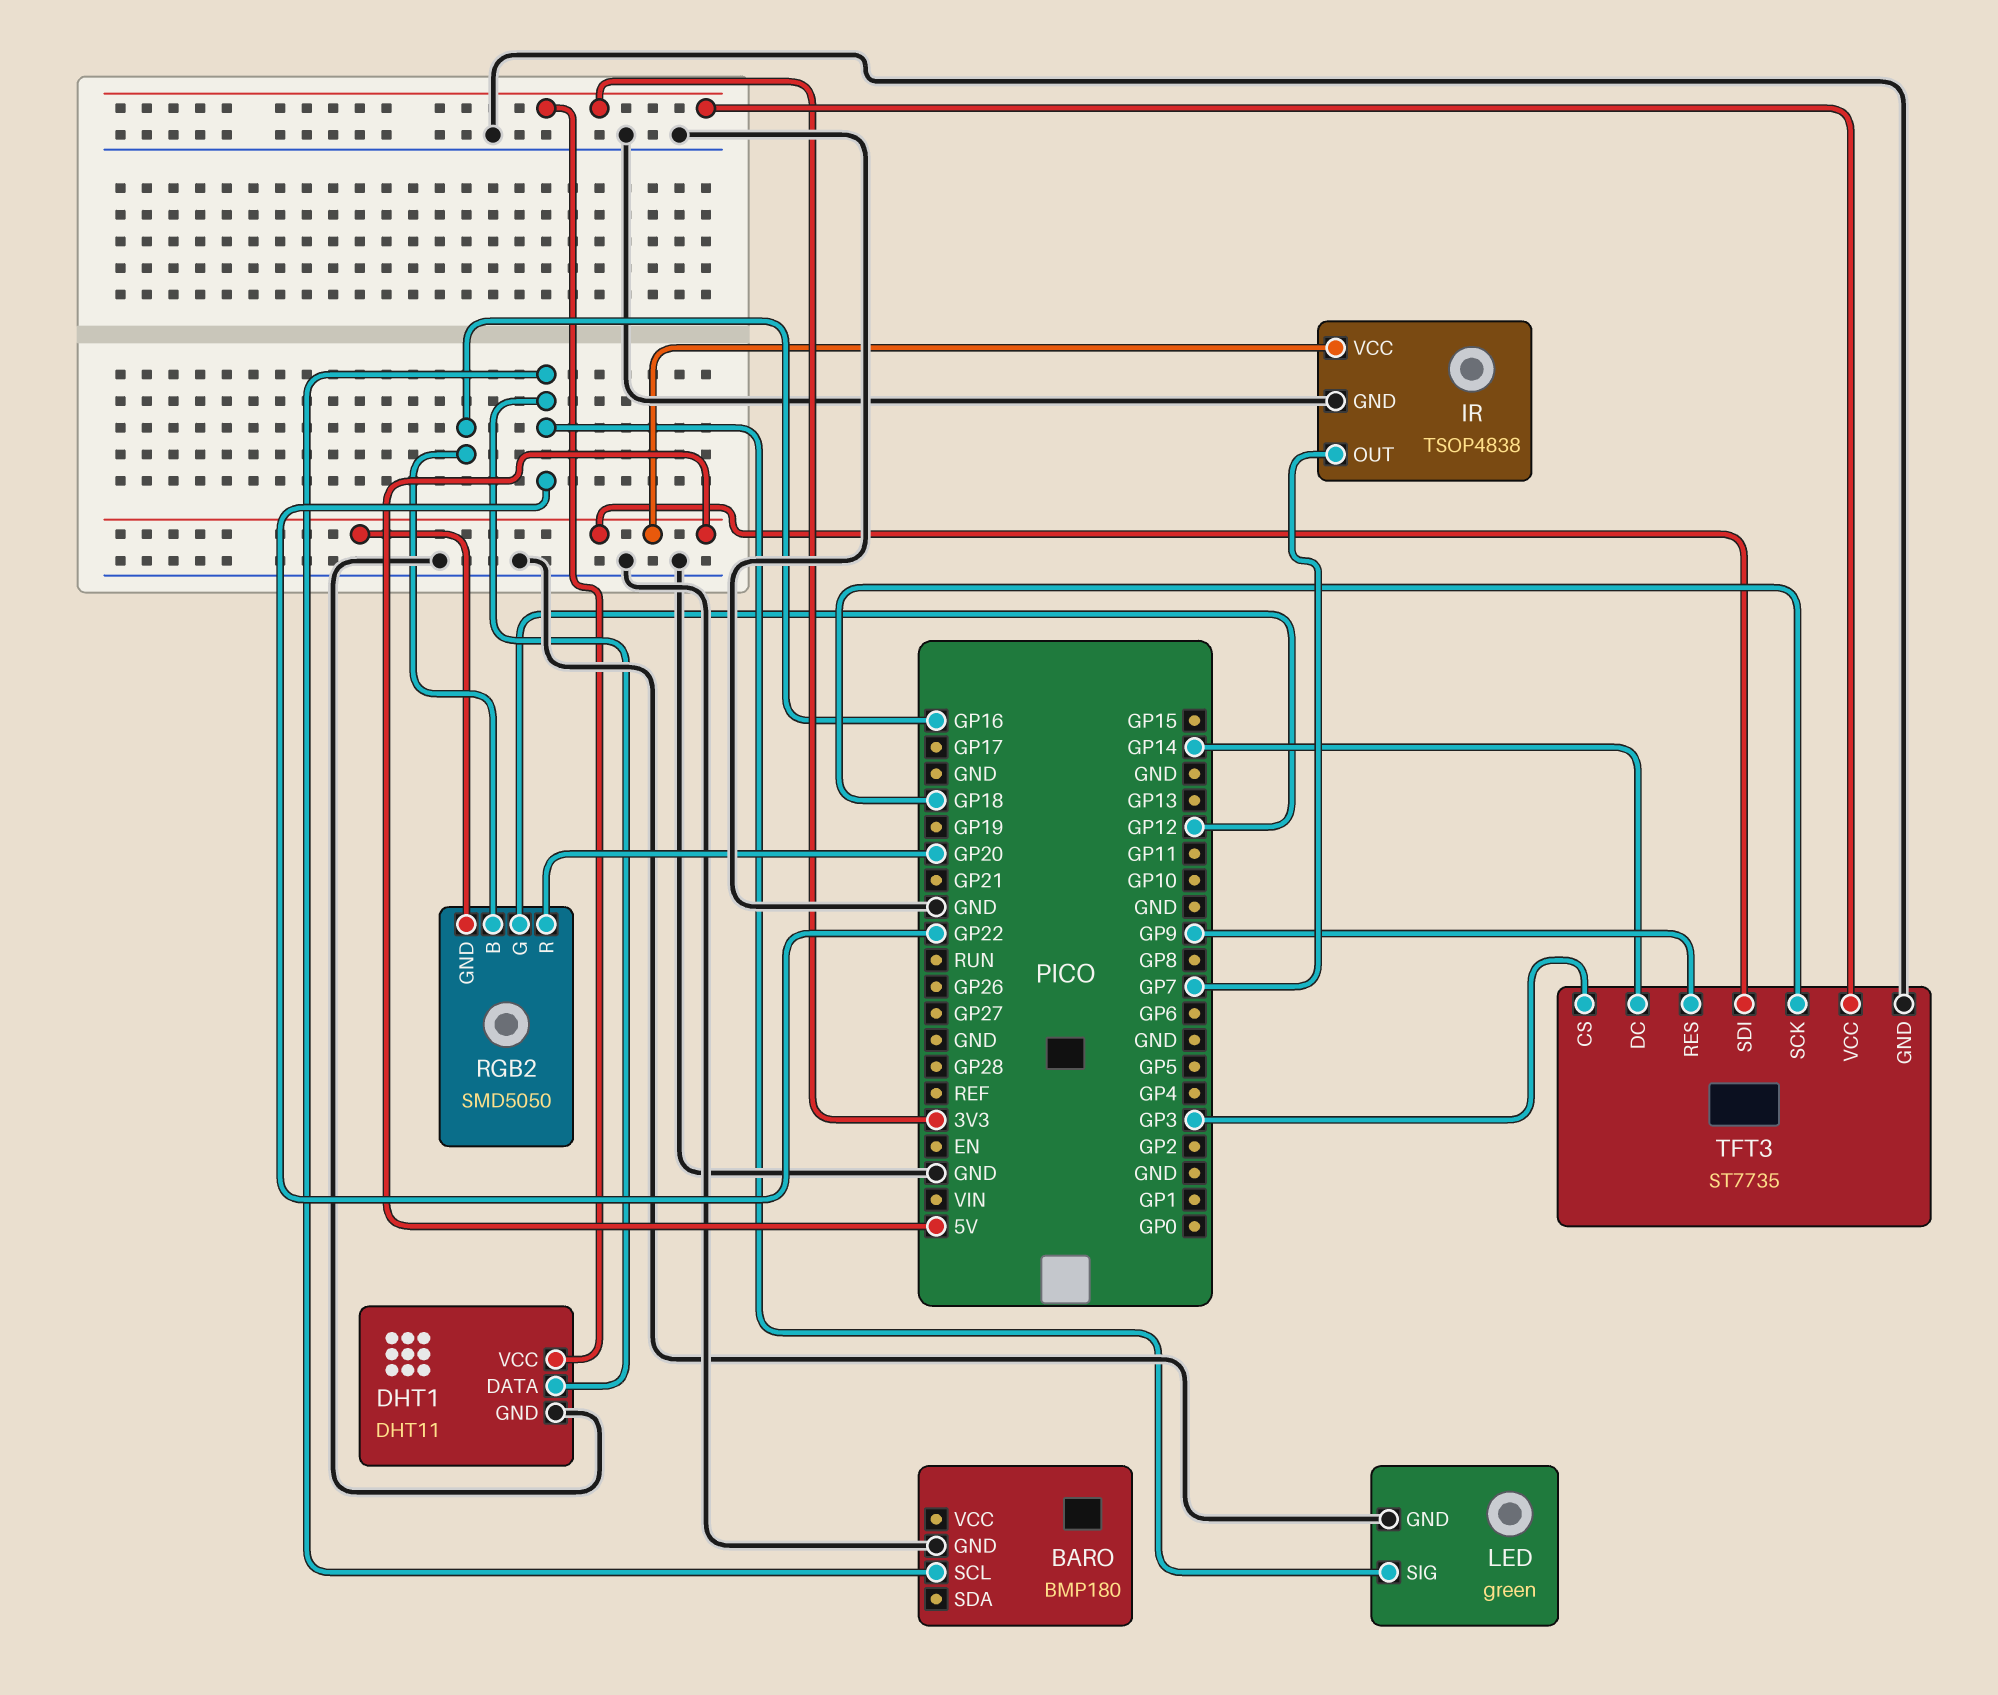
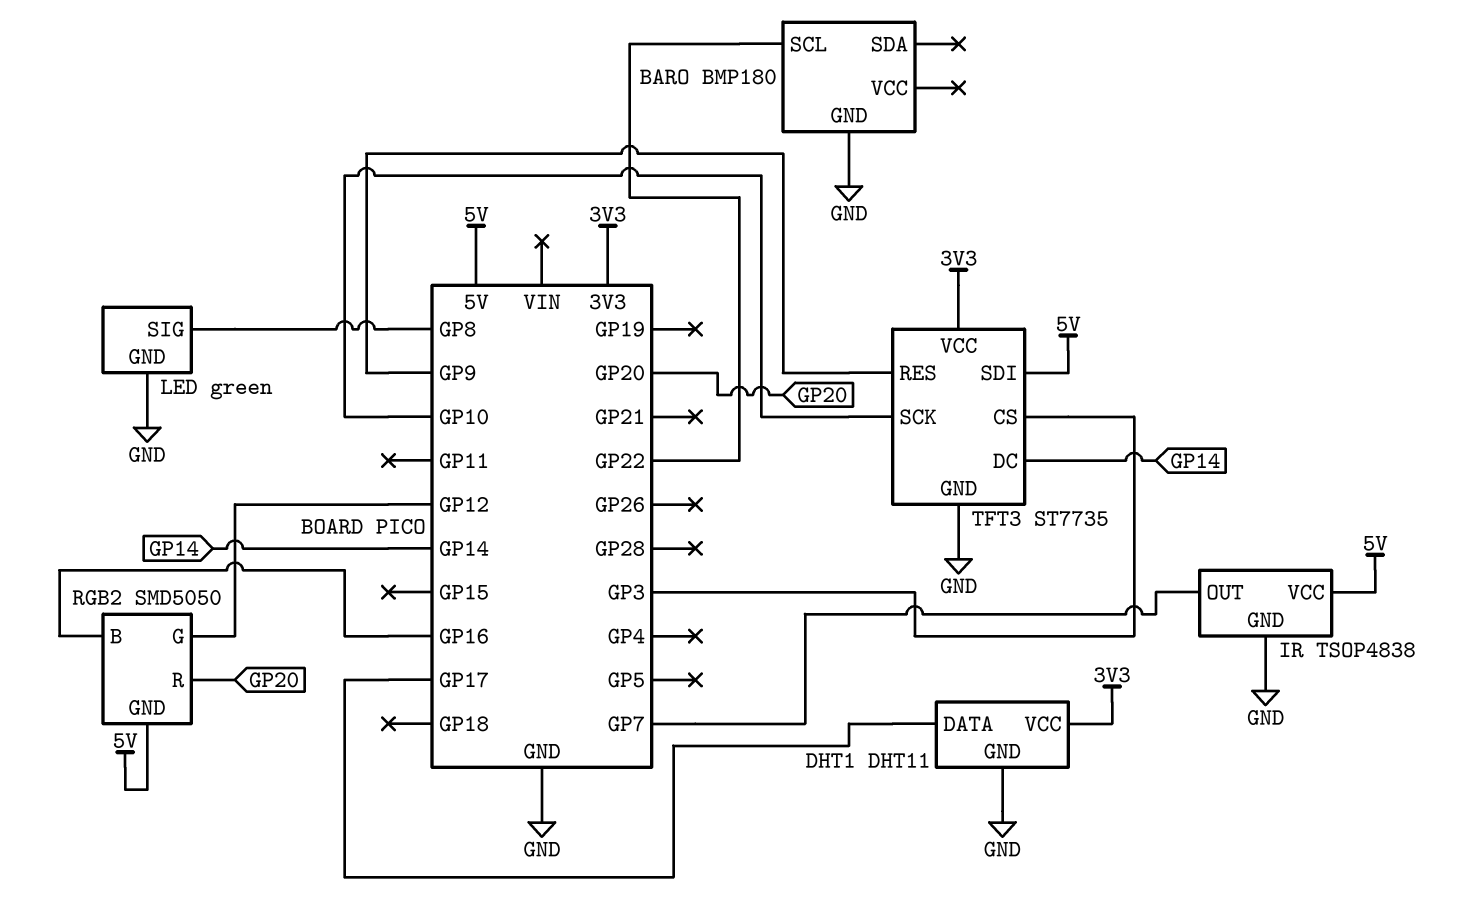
DHT1 pin DATA: GP22 -> GP17
LED pin SIG: GP22 -> GP8
TFT3 pin SCK: GP18 -> GP10

